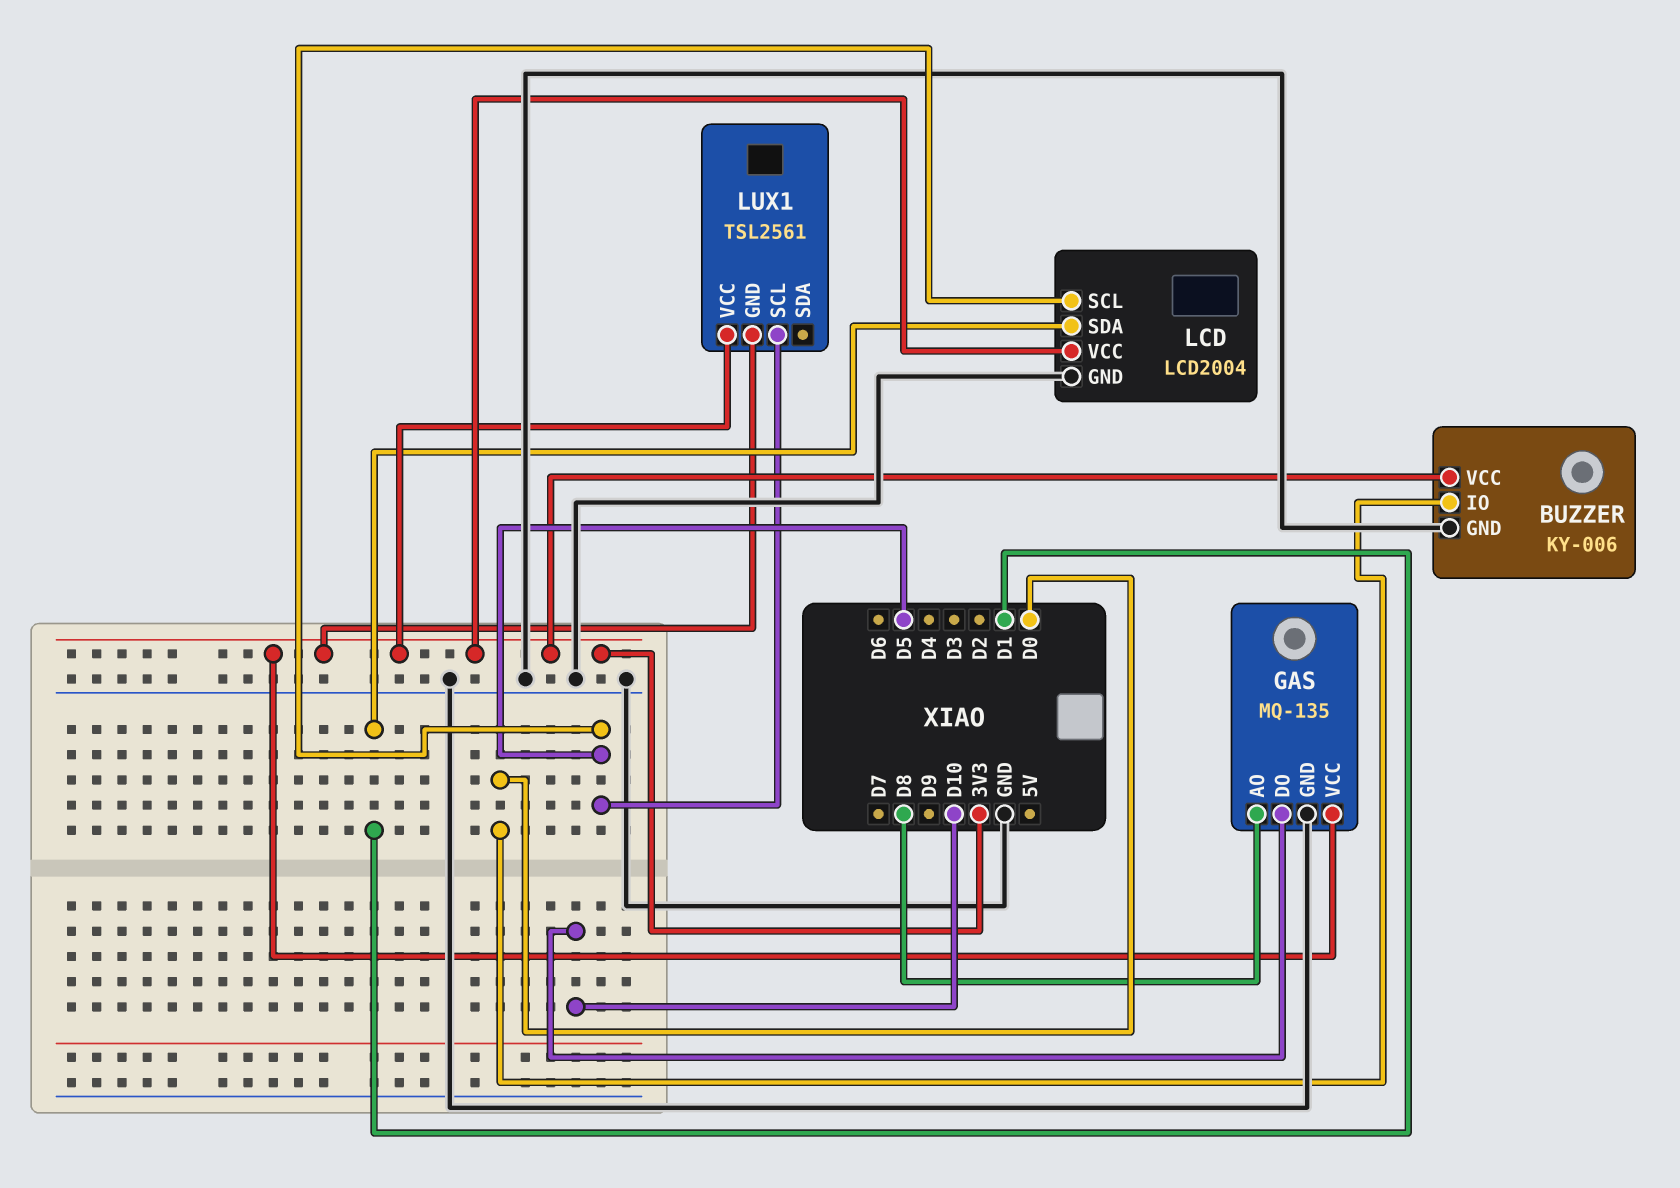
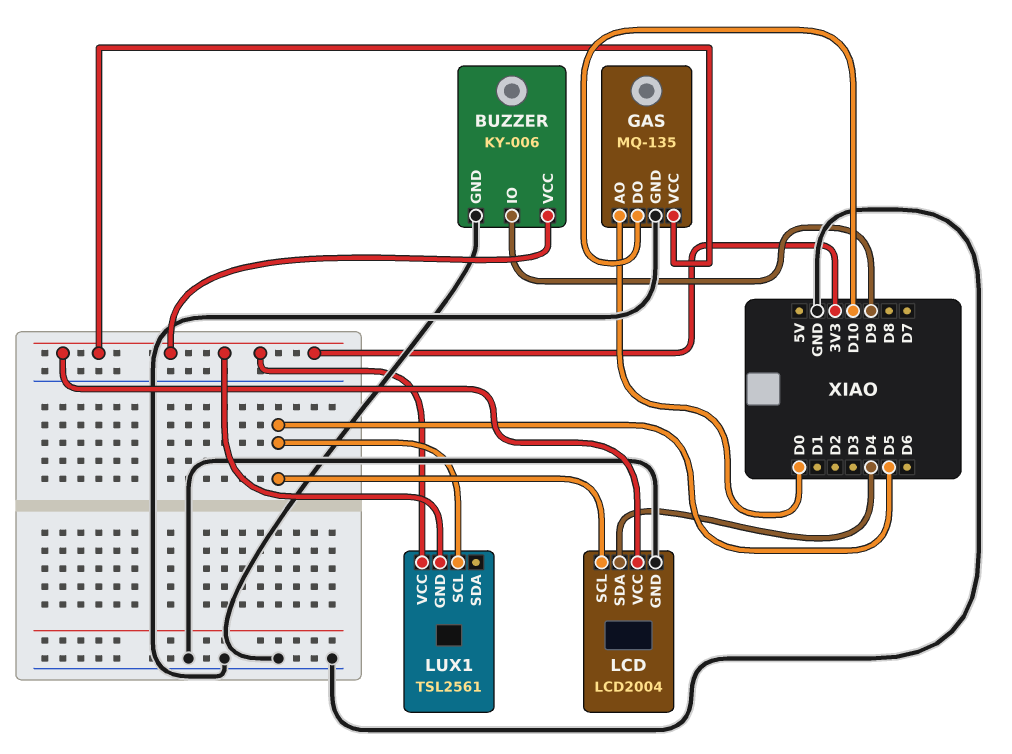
BUZZER pin IO: D0 -> D9
GAS pin AO: D8 -> D0
LCD pin SDA: D1 -> D4

